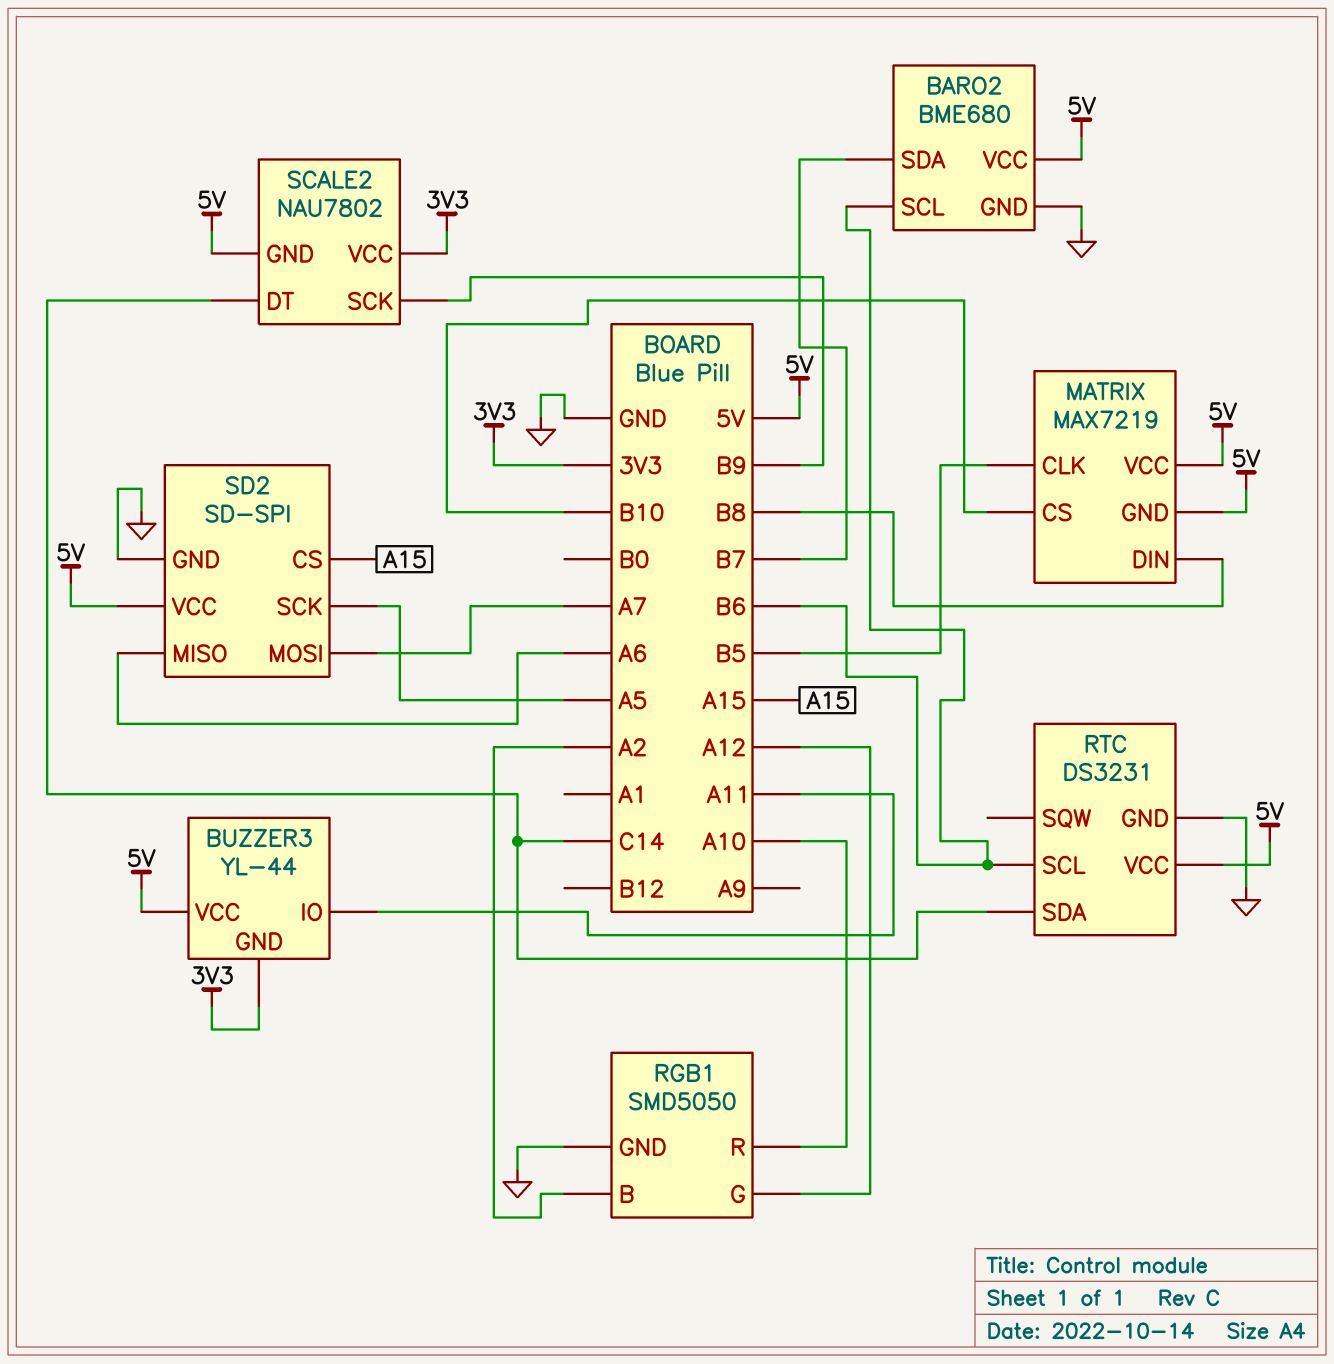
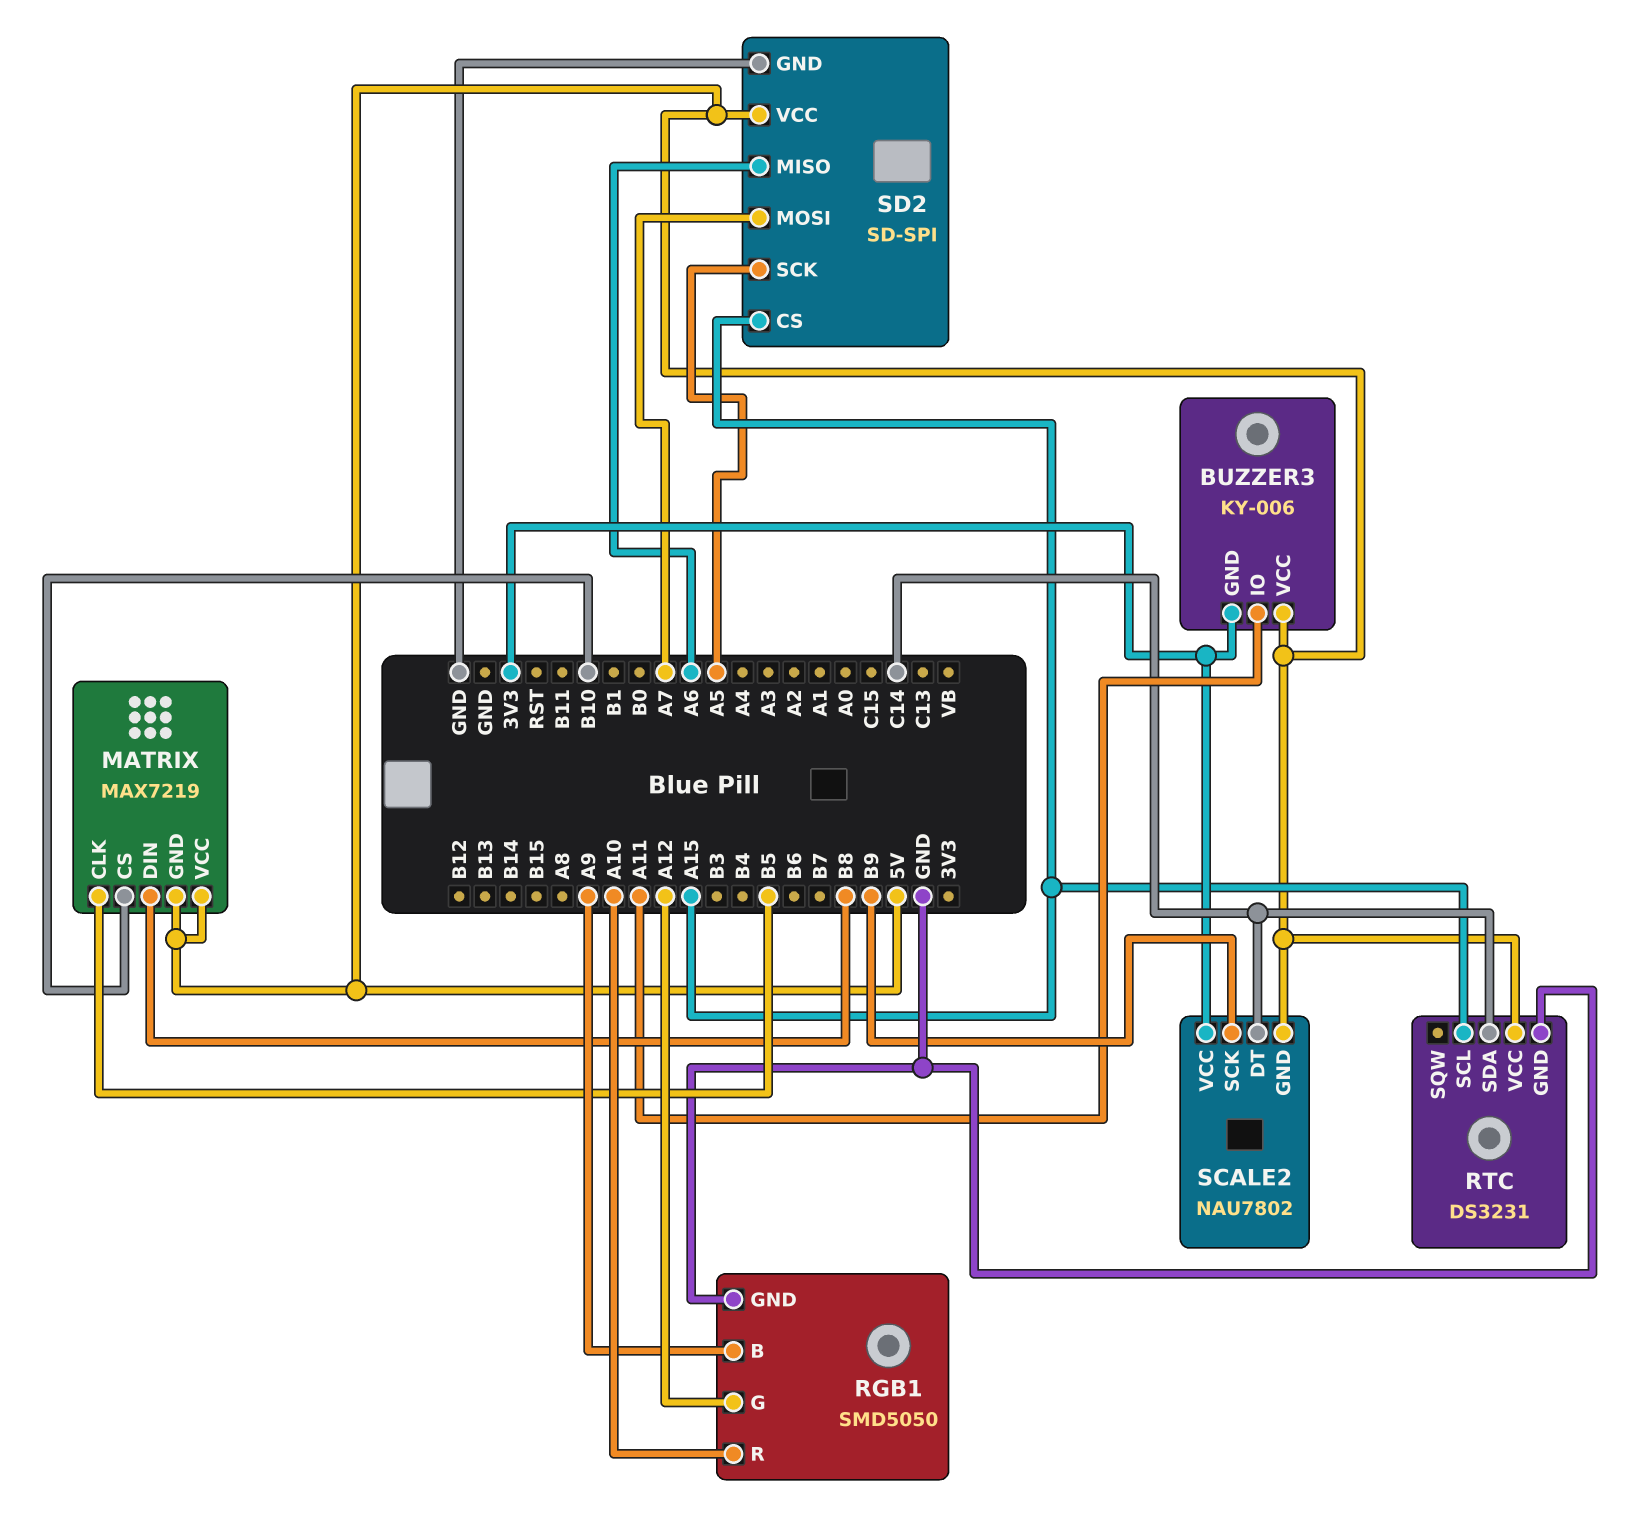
BARO2: BME680 -> none
BARO2 pin GND: GND -> none
BARO2 pin SCL: B6 -> none
BARO2 pin SDA: B7 -> none
BARO2 pin VCC: 5V -> none
BUZZER3: YL-44 -> KY-006
RGB1 pin B: A2 -> A9
RTC pin SCL: B6 -> A15

